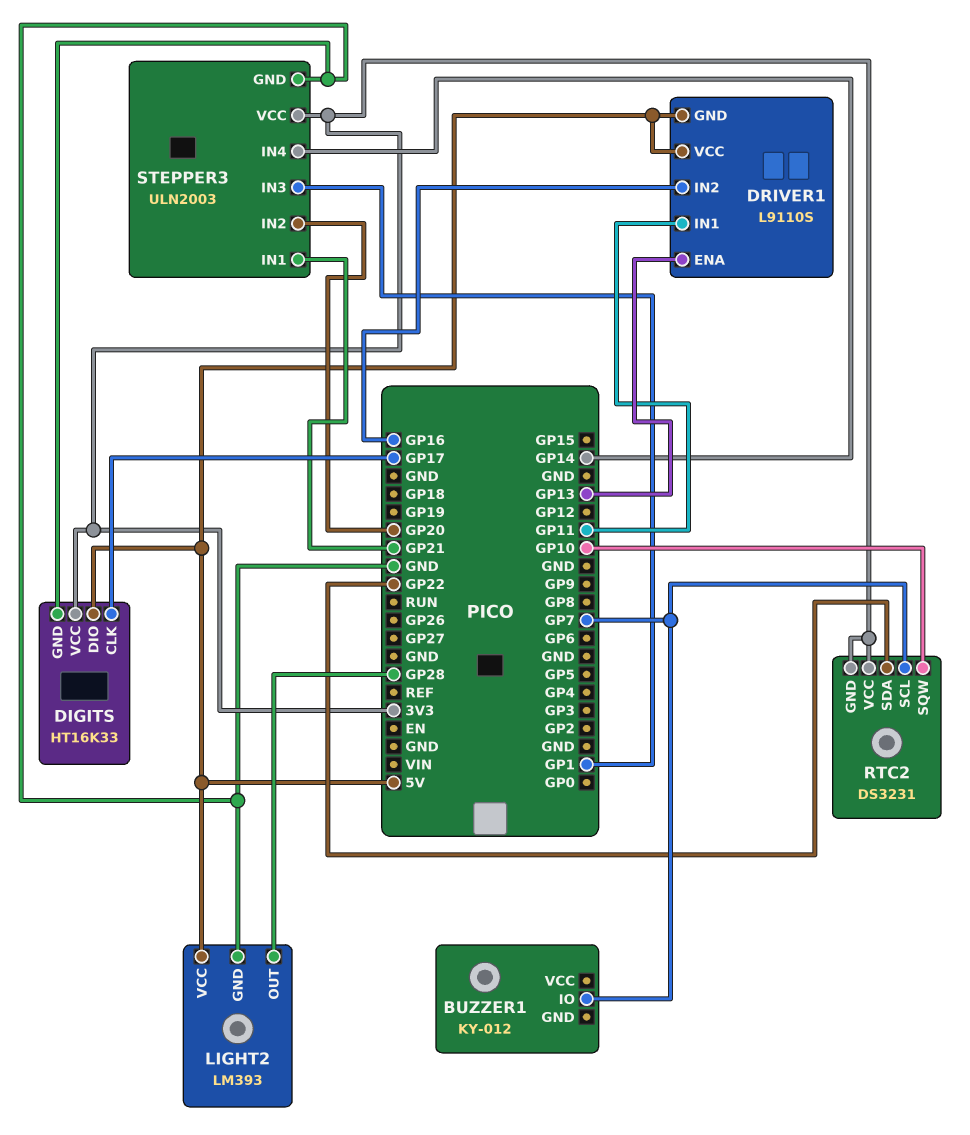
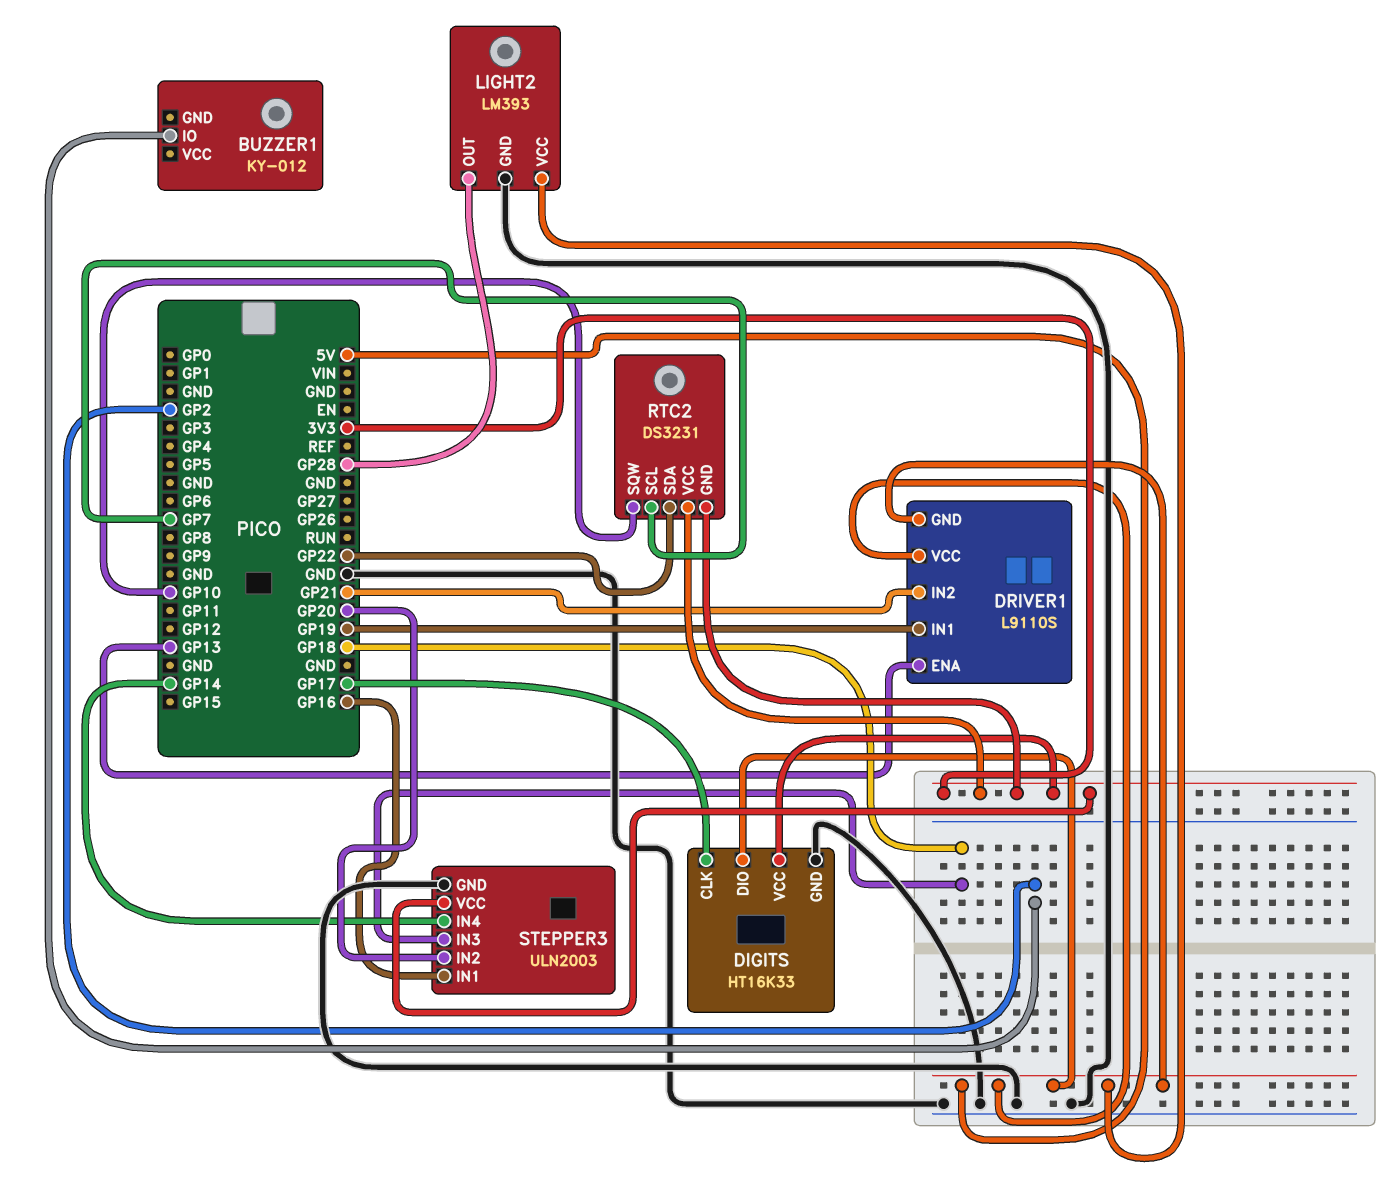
BUZZER1 pin IO: GP7 -> GP2
DRIVER1 pin IN1: GP11 -> GP19
DRIVER1 pin IN2: GP16 -> GP21
STEPPER3 pin IN1: GP21 -> GP16
STEPPER3 pin IN3: GP1 -> GP18

